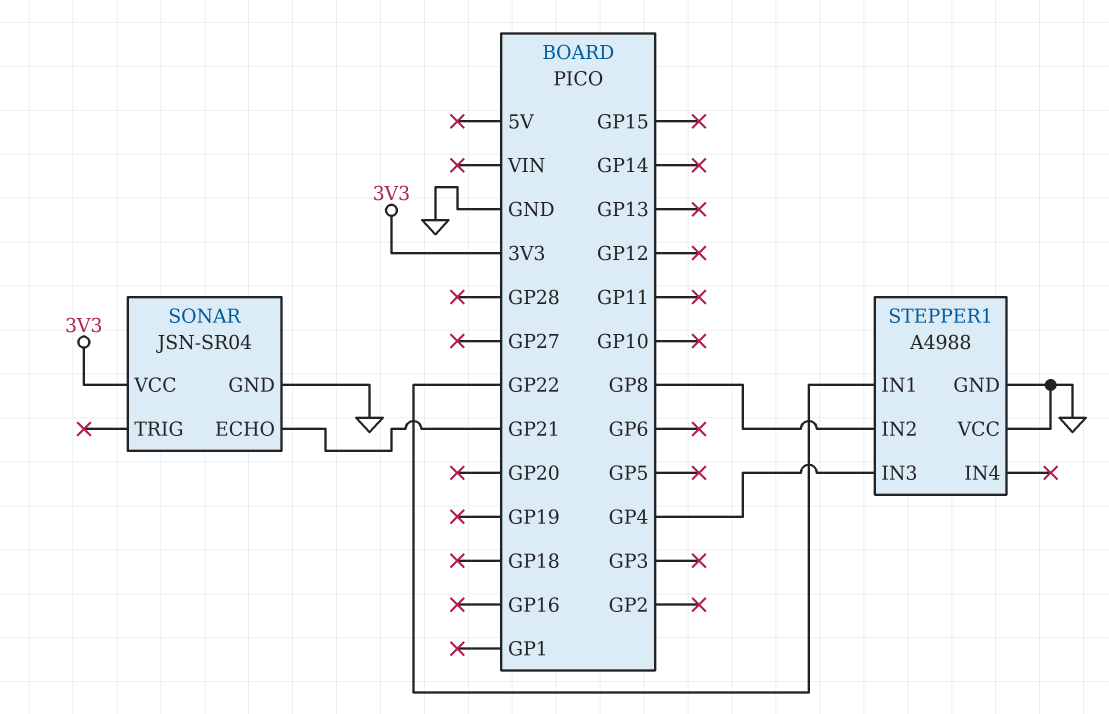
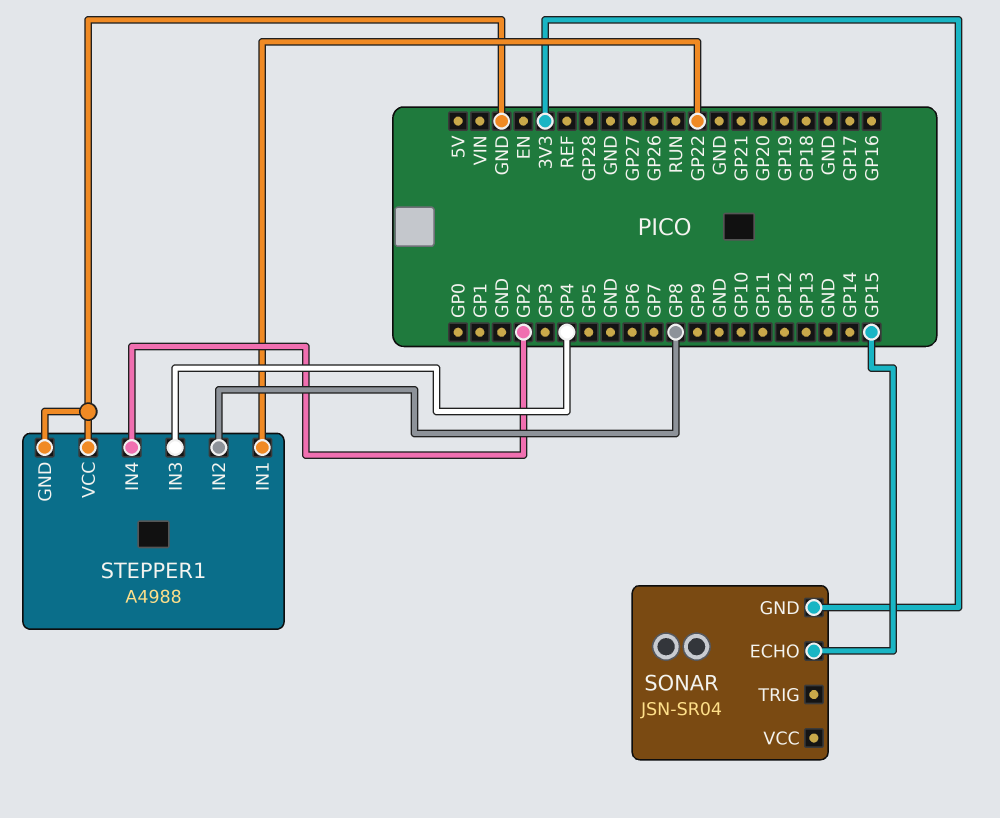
SONAR pin ECHO: GP21 -> GP15
SONAR pin GND: GND -> 3V3
SONAR pin VCC: 3V3 -> none
STEPPER1 pin IN4: none -> GP2

